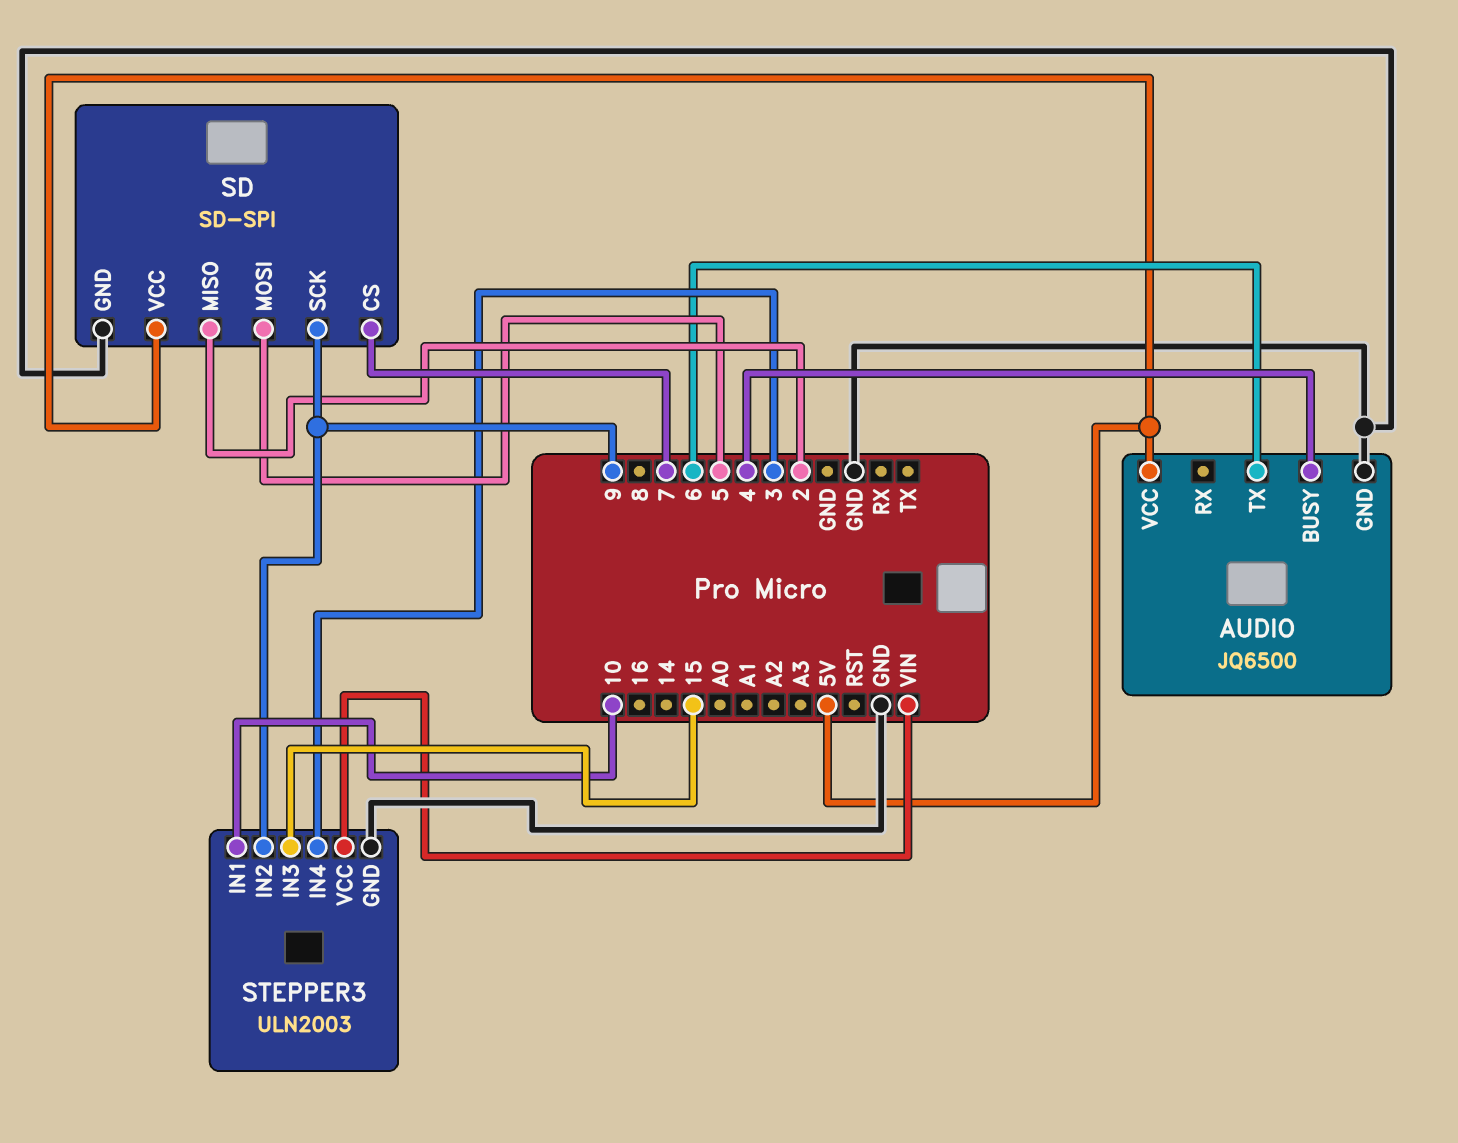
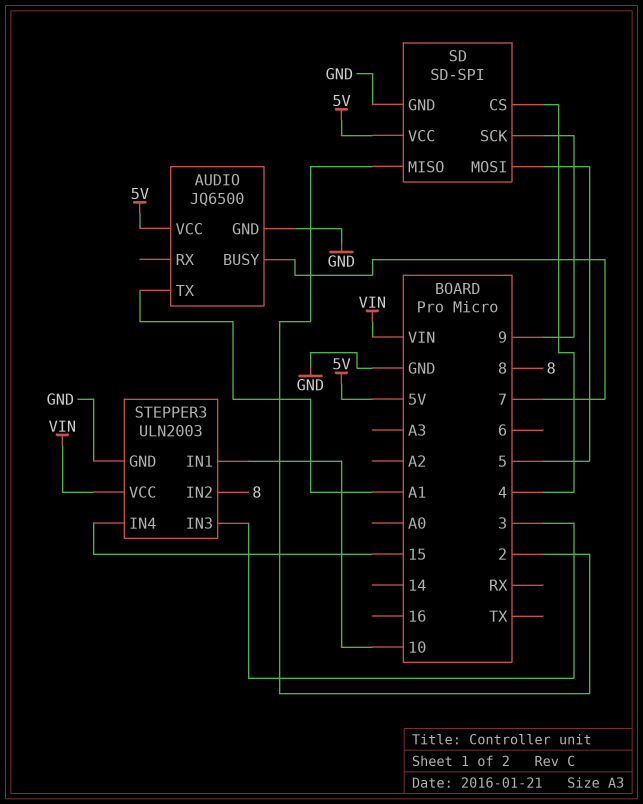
AUDIO pin BUSY: 4 -> 7
AUDIO pin TX: 6 -> A1
SD pin CS: 7 -> 4
STEPPER3 pin IN2: 9 -> 8
STEPPER3 pin IN3: 15 -> 3
STEPPER3 pin IN4: 3 -> 15

